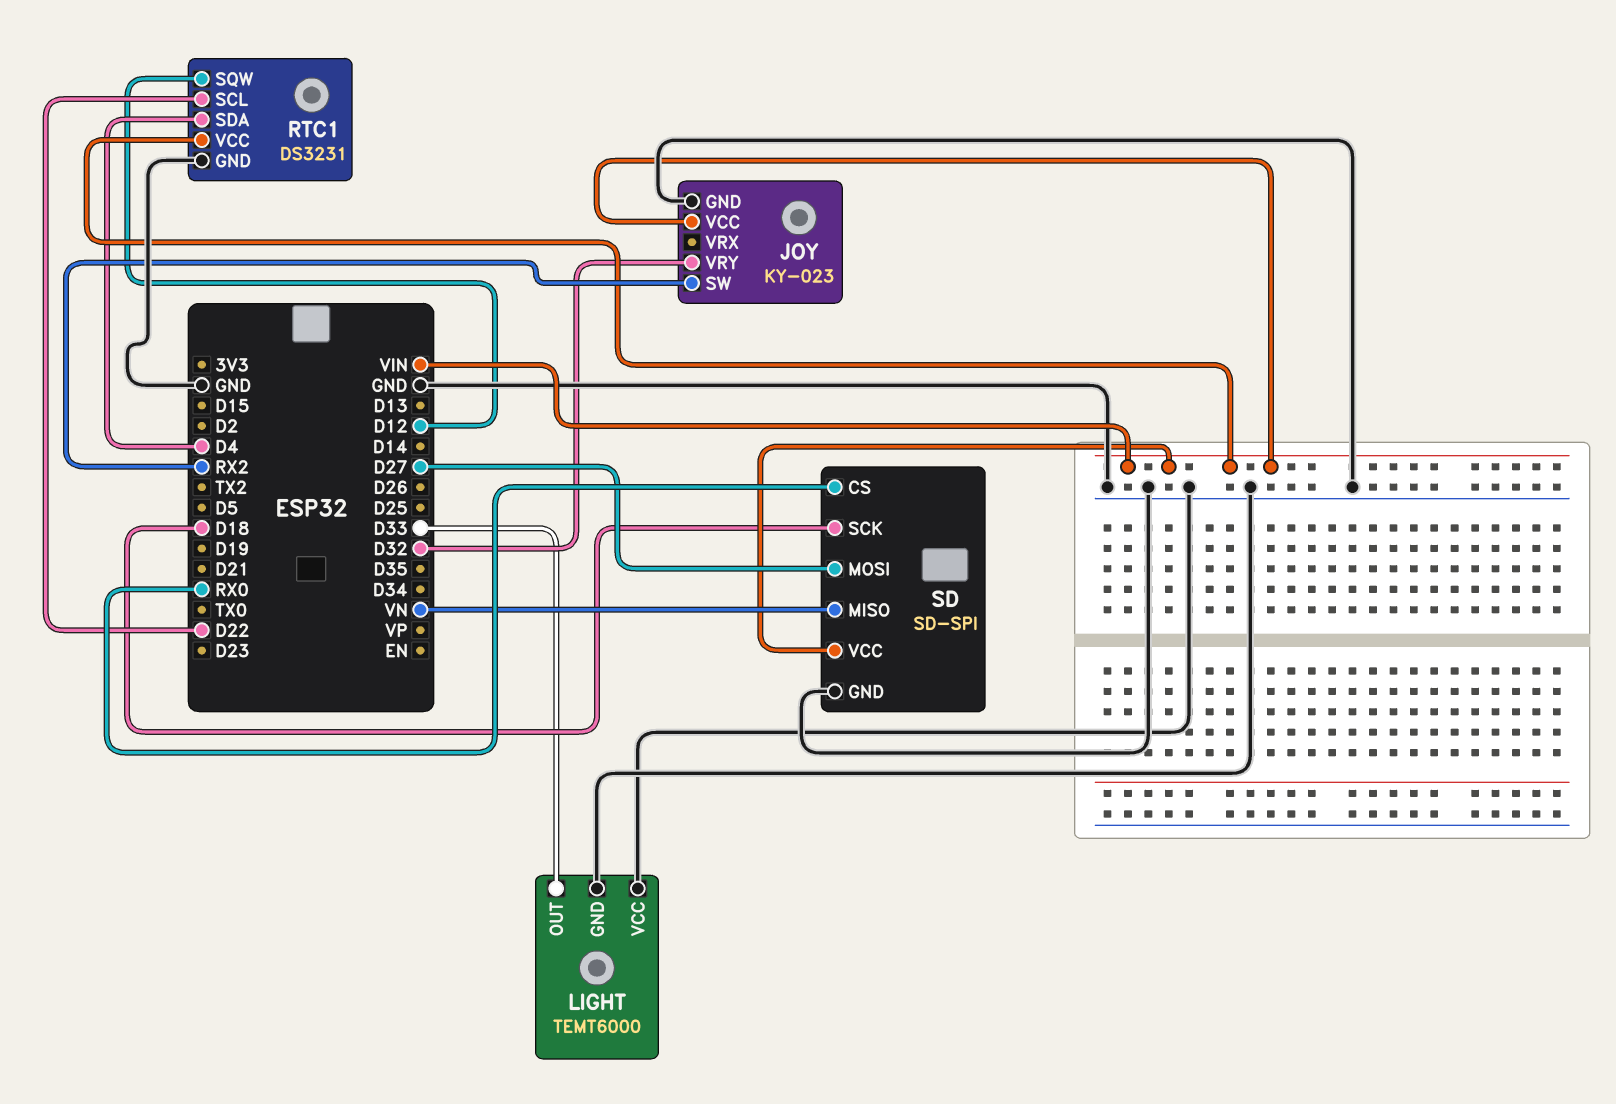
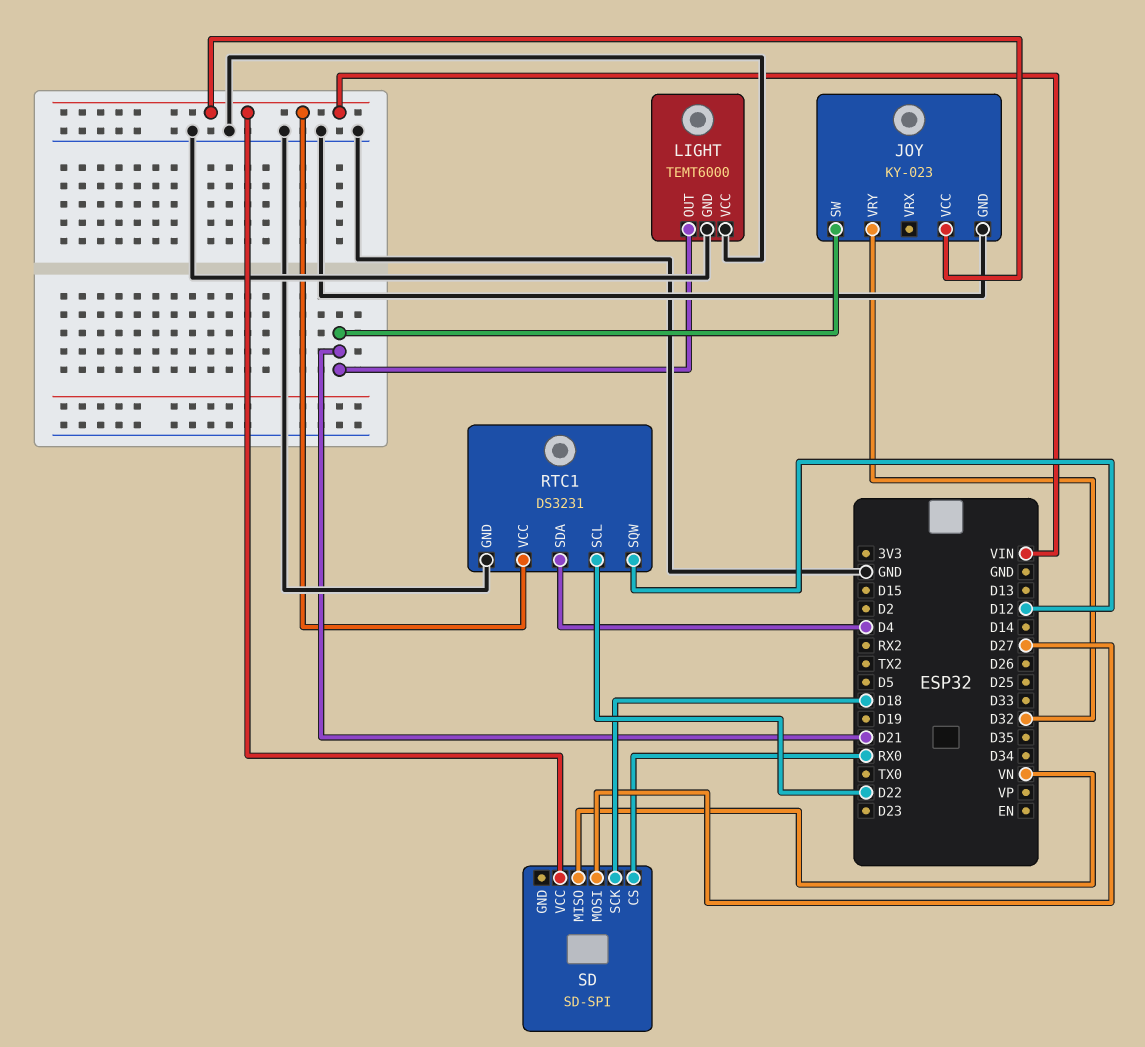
JOY pin SW: RX2 -> D21
LIGHT pin OUT: D33 -> D21
SD pin GND: GND -> none

